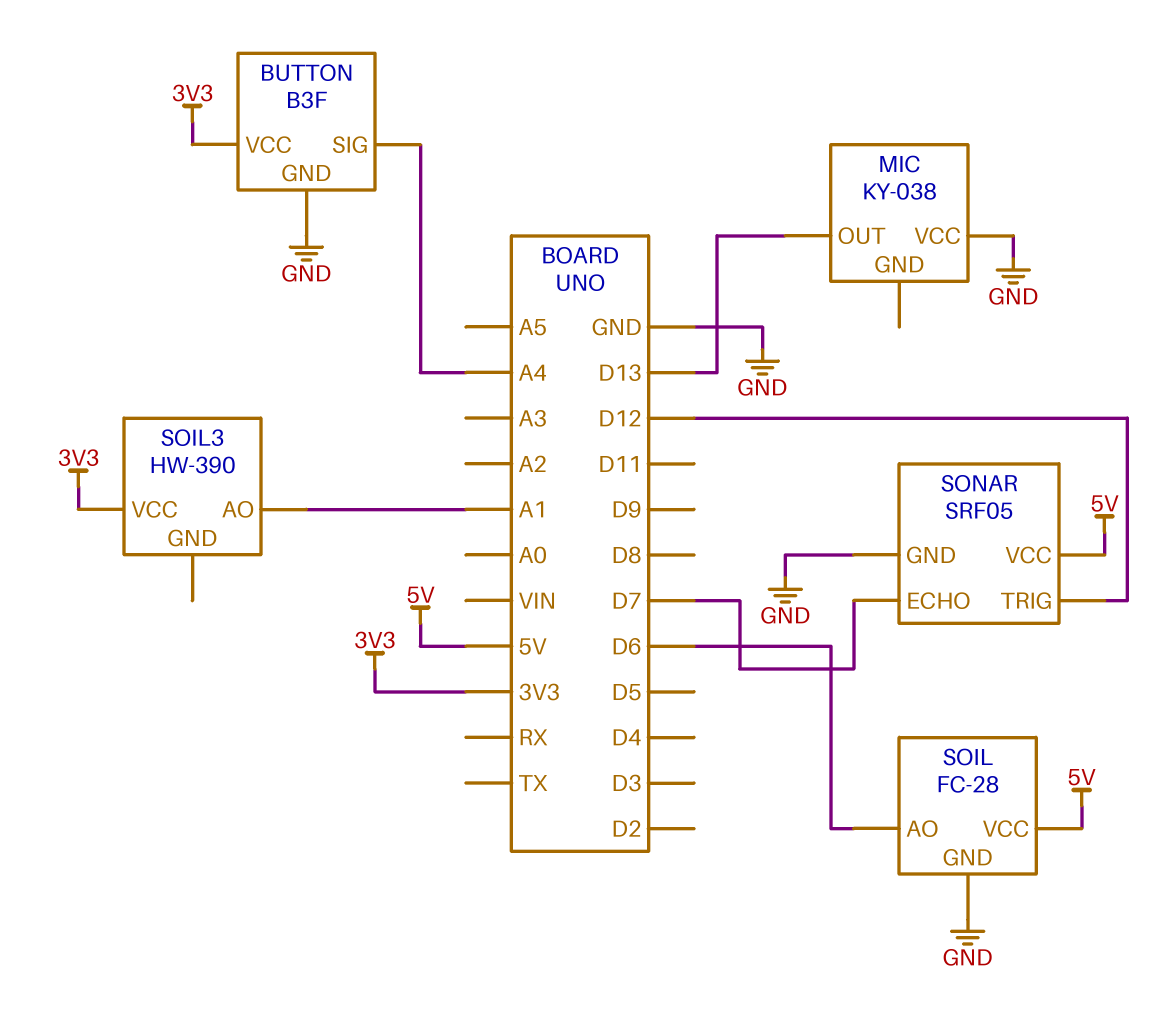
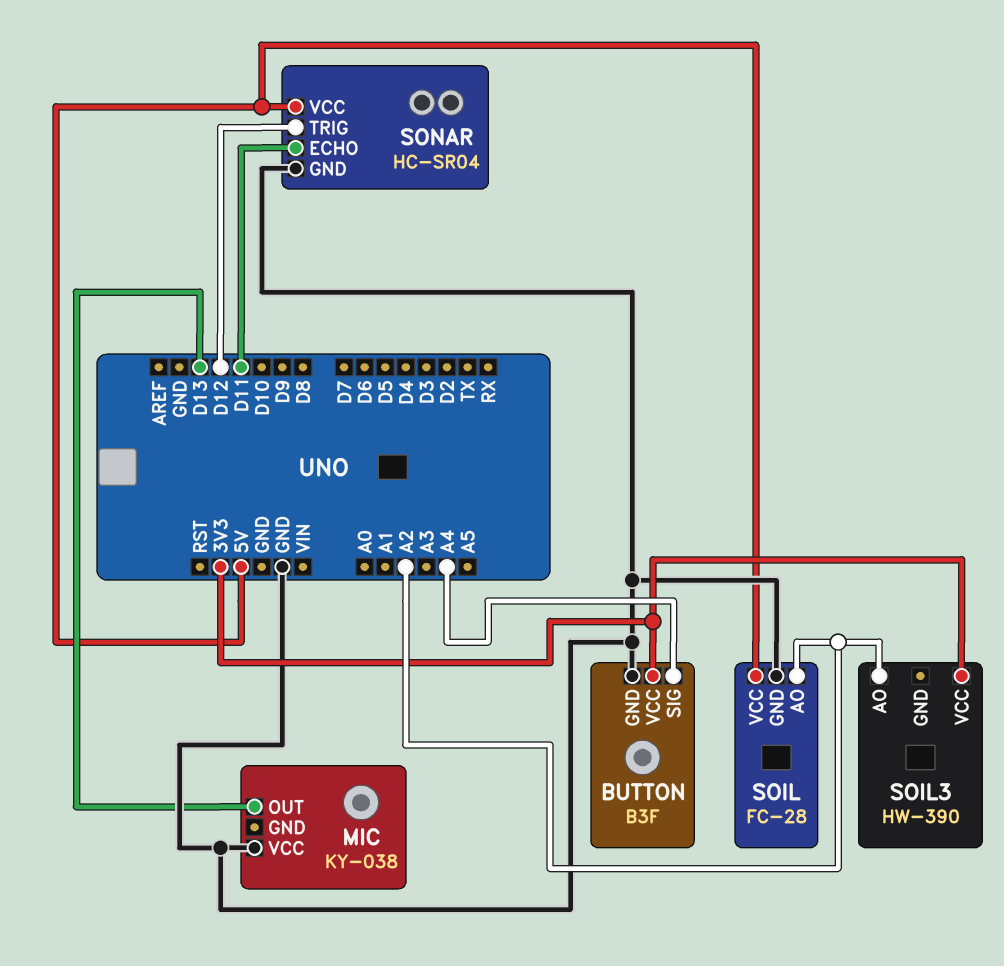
SOIL pin AO: D6 -> A2
SOIL3 pin AO: A1 -> A2
SONAR: SRF05 -> HC-SR04
SONAR pin ECHO: D7 -> D11

